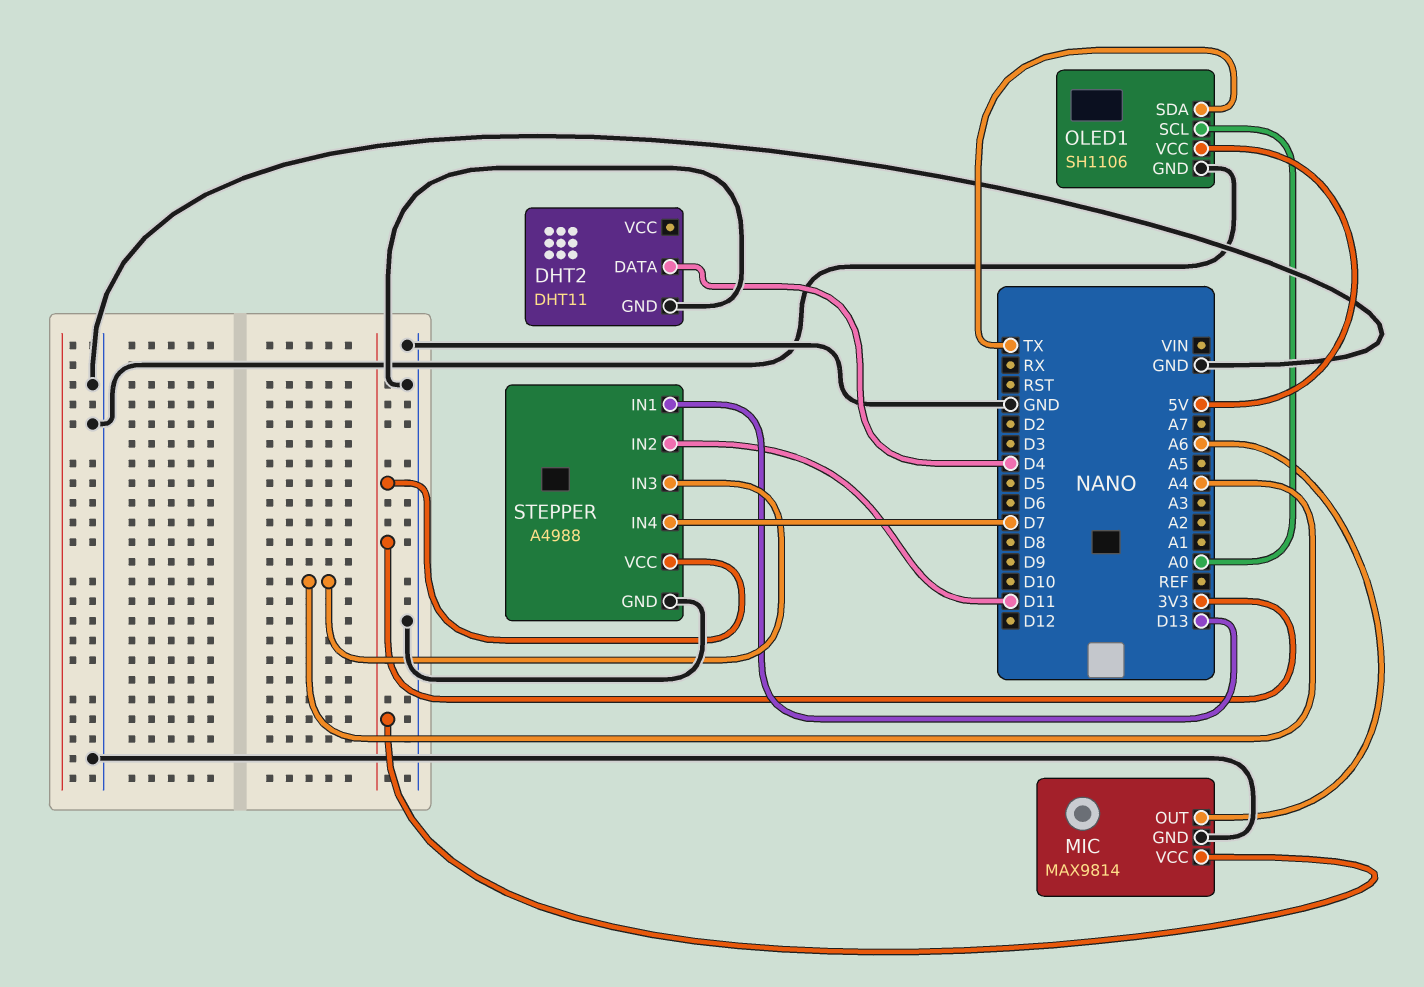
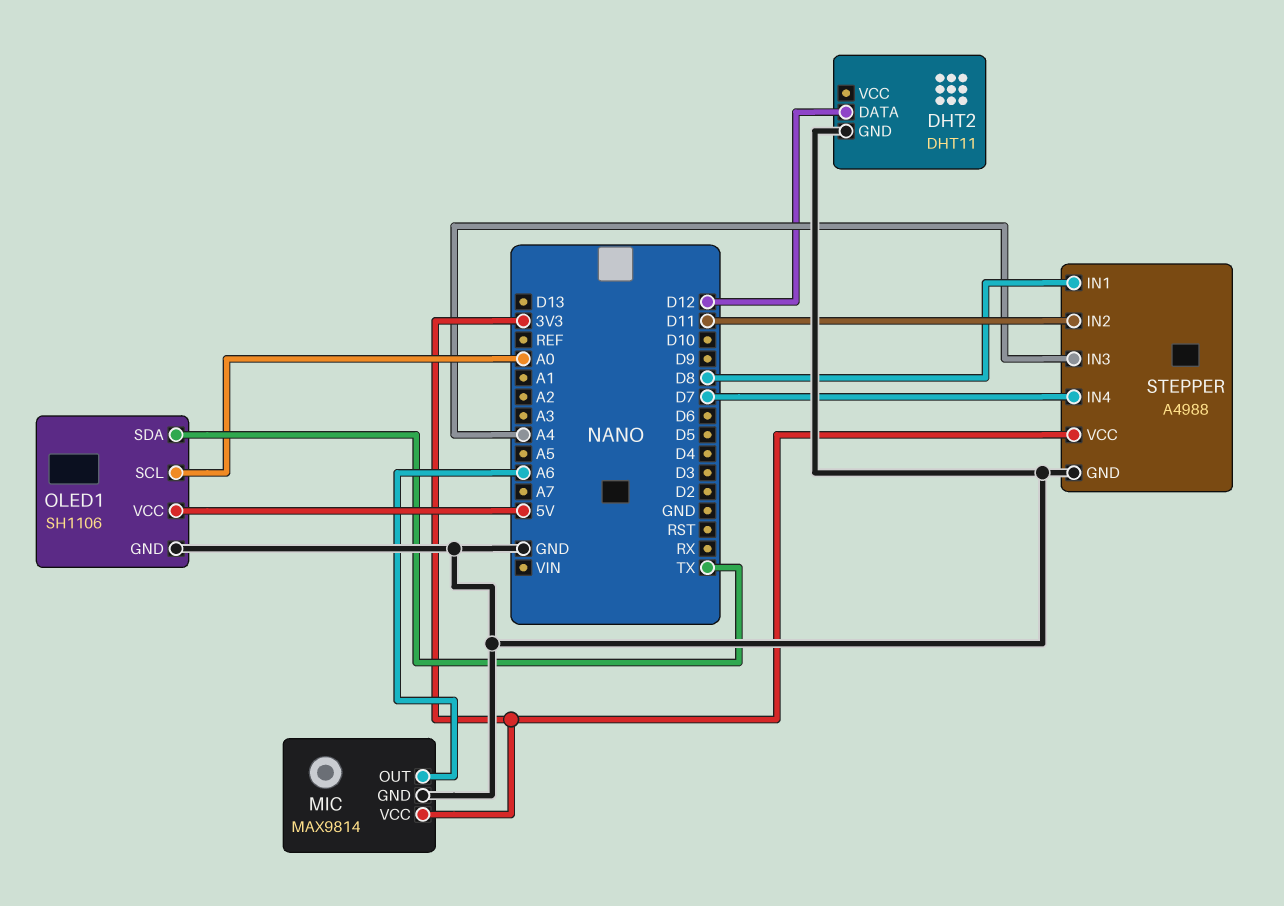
DHT2 pin DATA: D4 -> D12
STEPPER pin IN1: D13 -> D8

